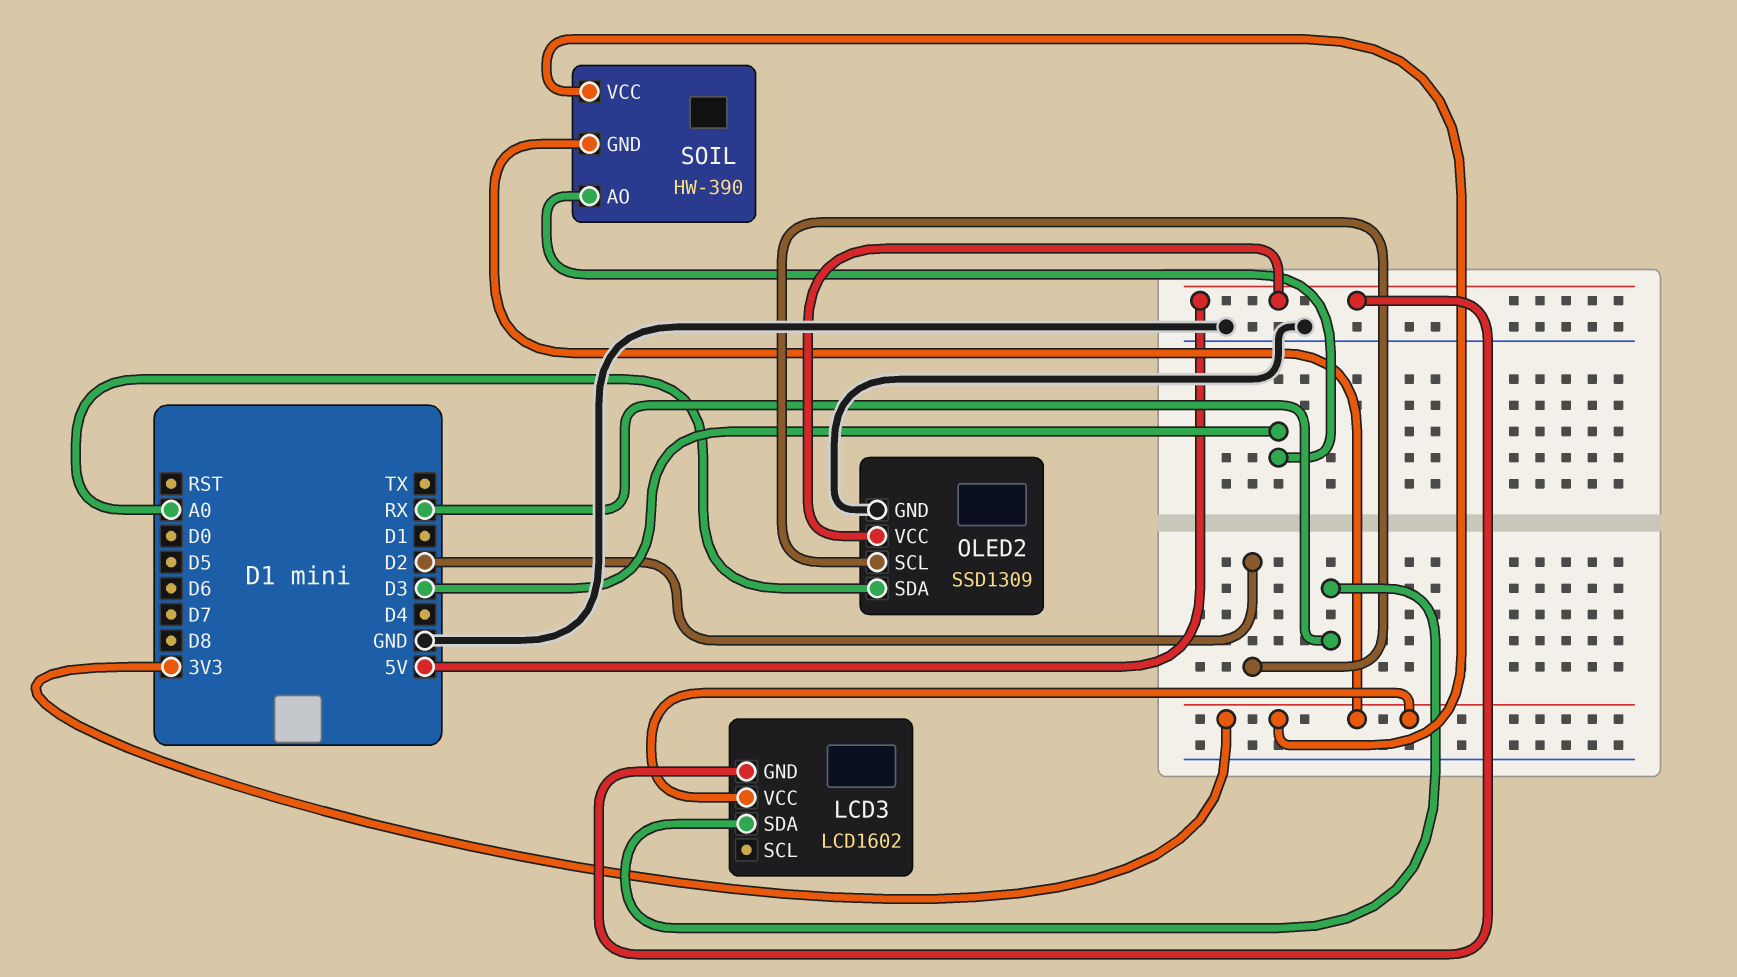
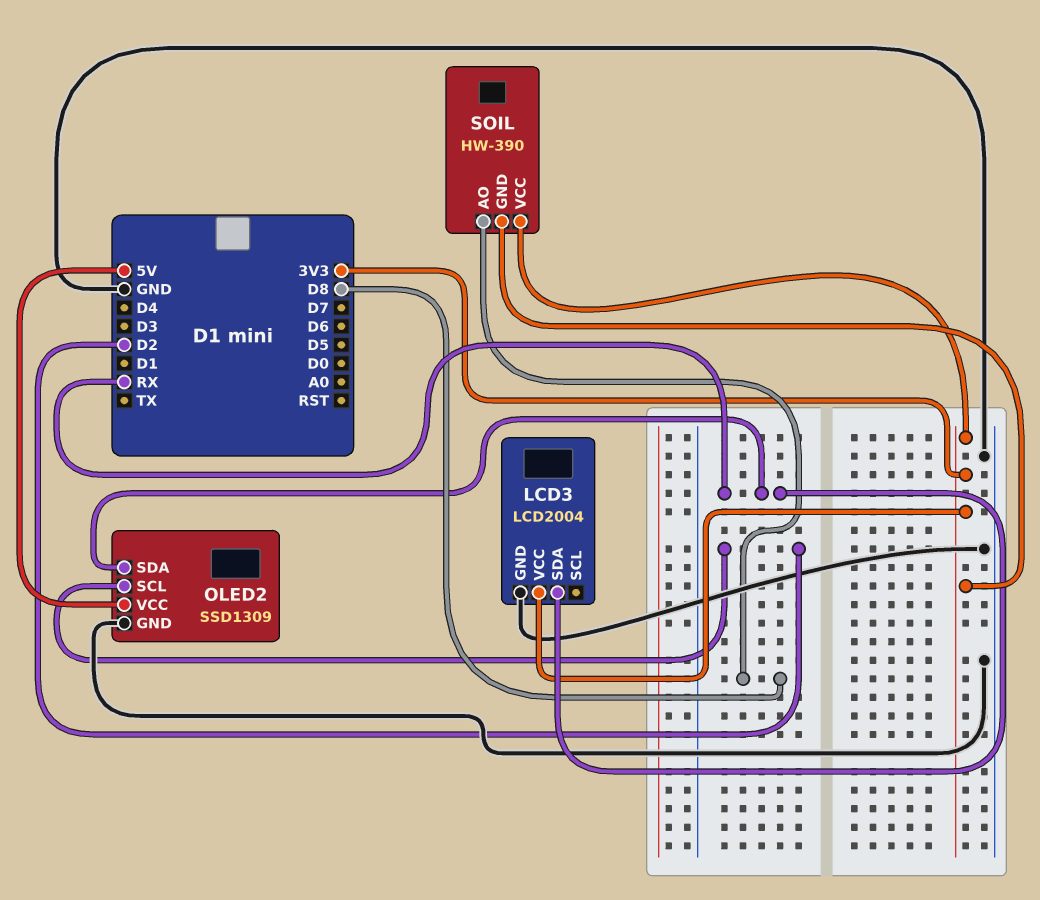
LCD3: LCD1602 -> LCD2004
LCD3 pin GND: 5V -> GND
OLED2 pin SDA: A0 -> RX
SOIL pin AO: D3 -> D8

